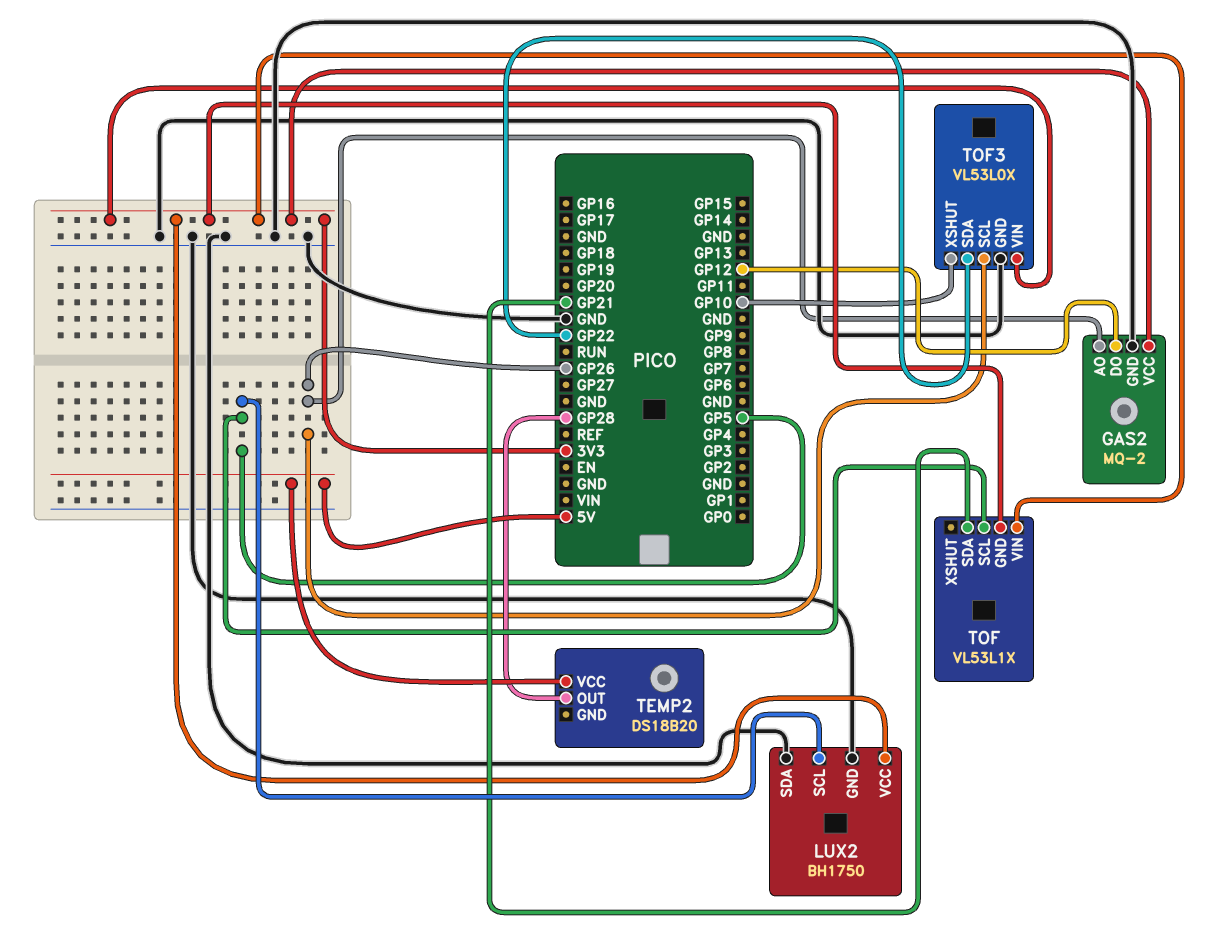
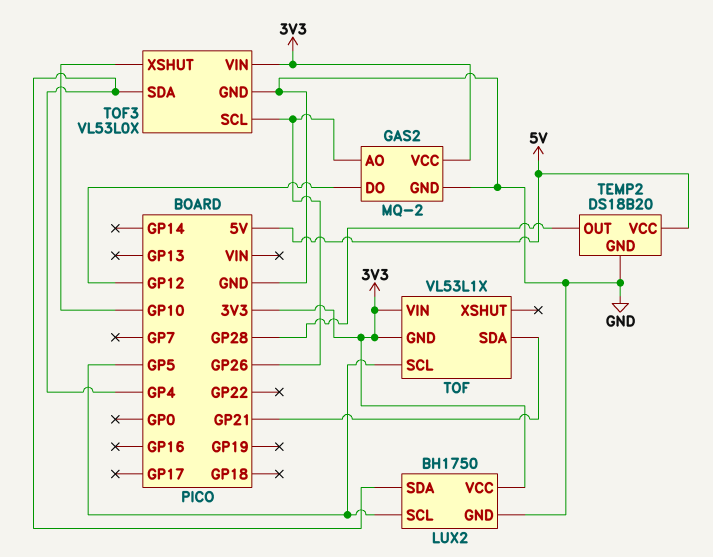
LUX2 pin SDA: GND -> GP4
TEMP2 pin GND: none -> GND
TOF3 pin SDA: GP22 -> GP4

